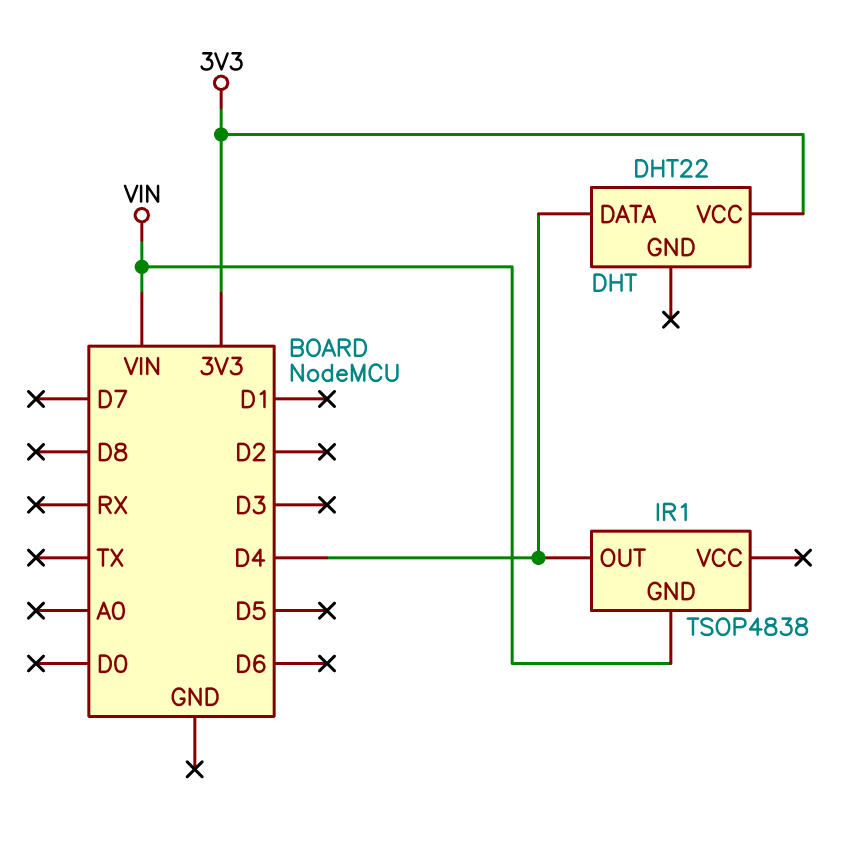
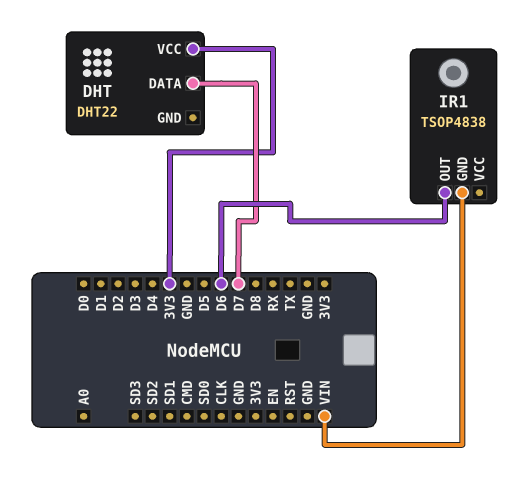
DHT pin DATA: D4 -> D7
IR1 pin OUT: D4 -> D6

